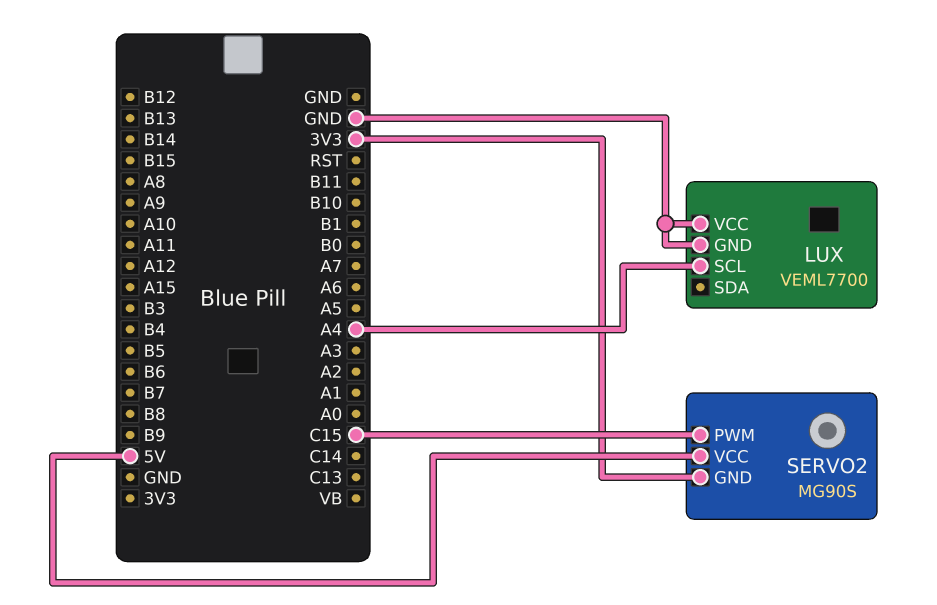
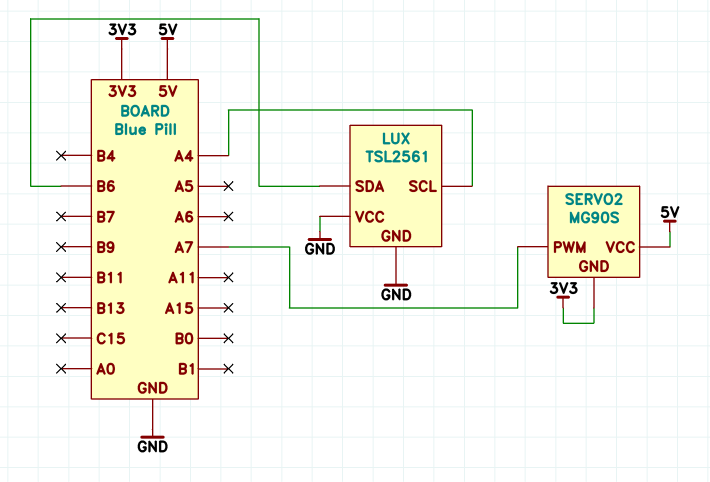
LUX: VEML7700 -> TSL2561
LUX pin SDA: none -> B6
SERVO2 pin PWM: C15 -> A7

